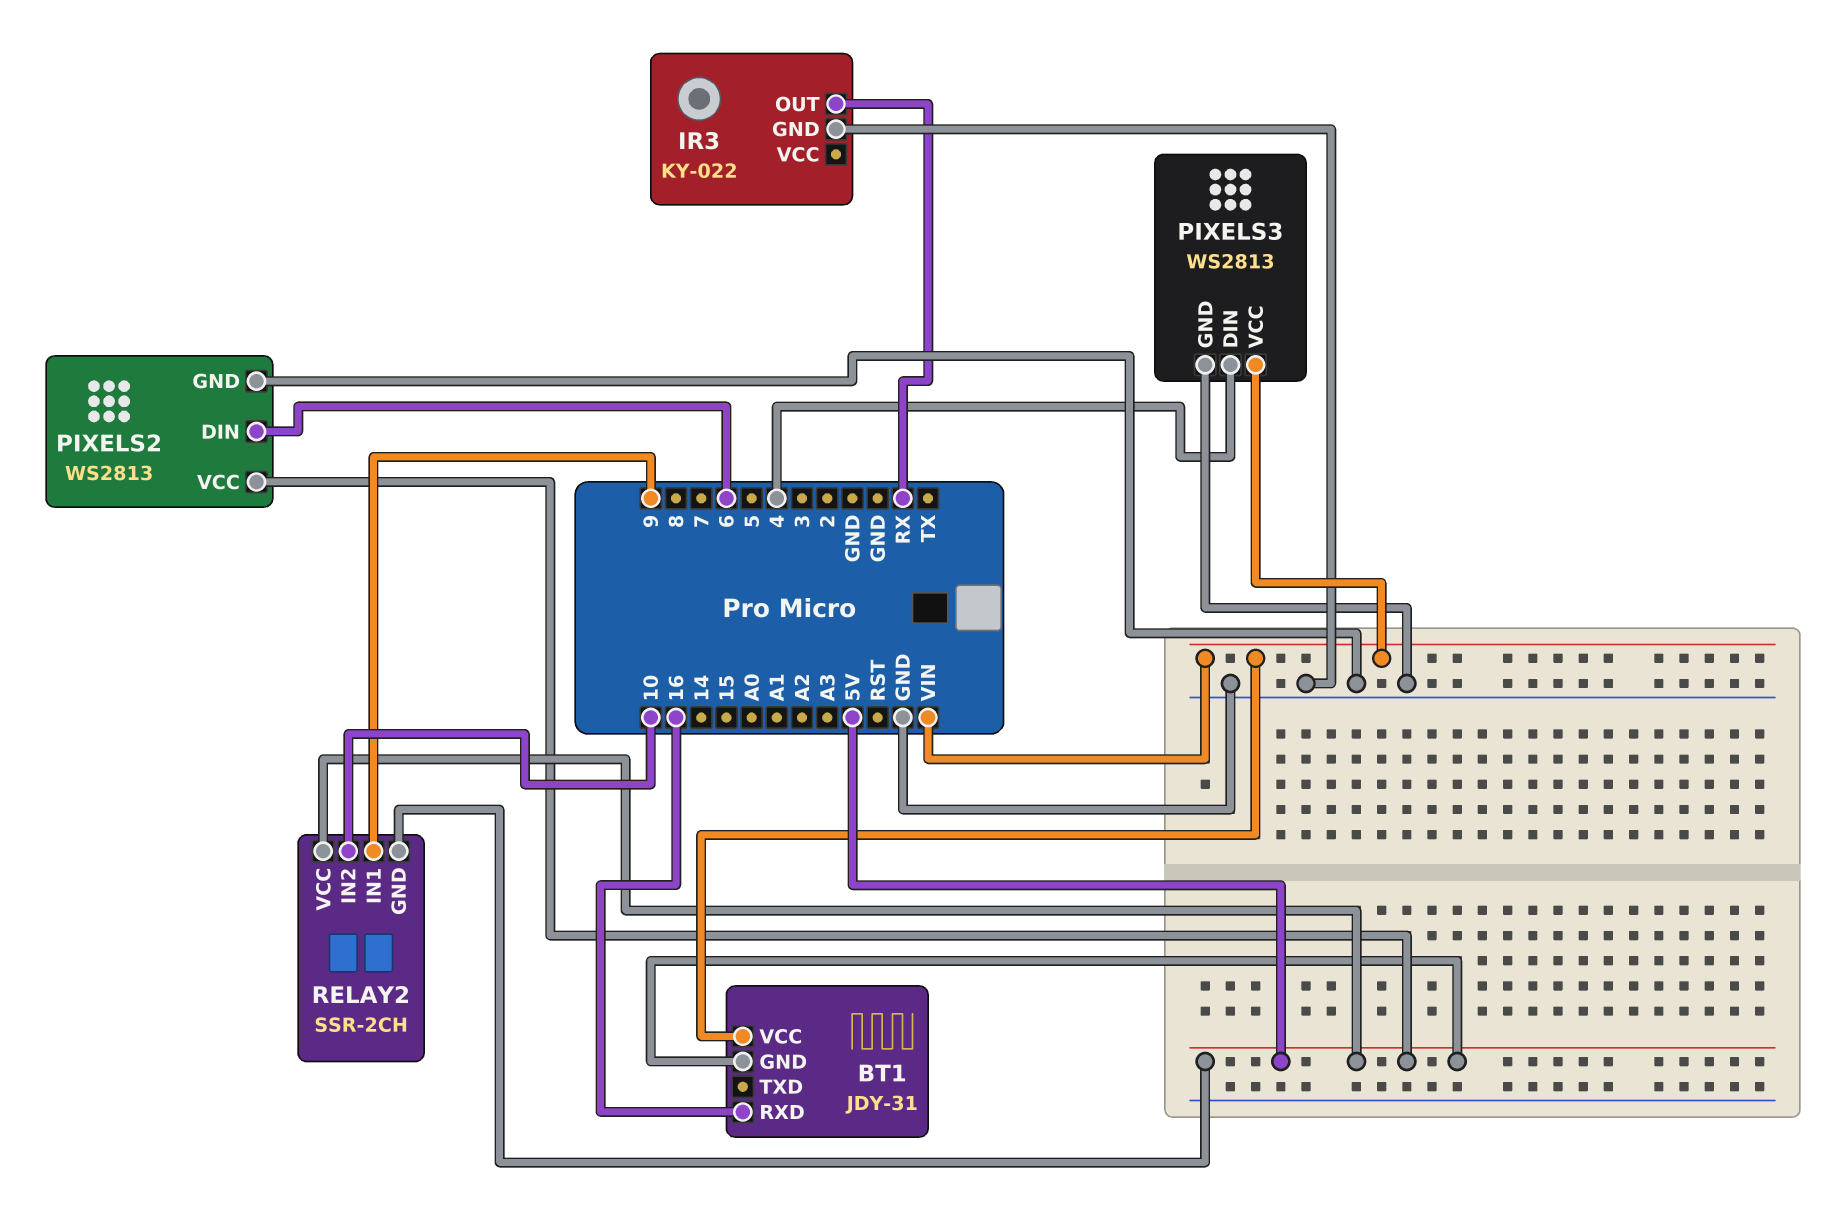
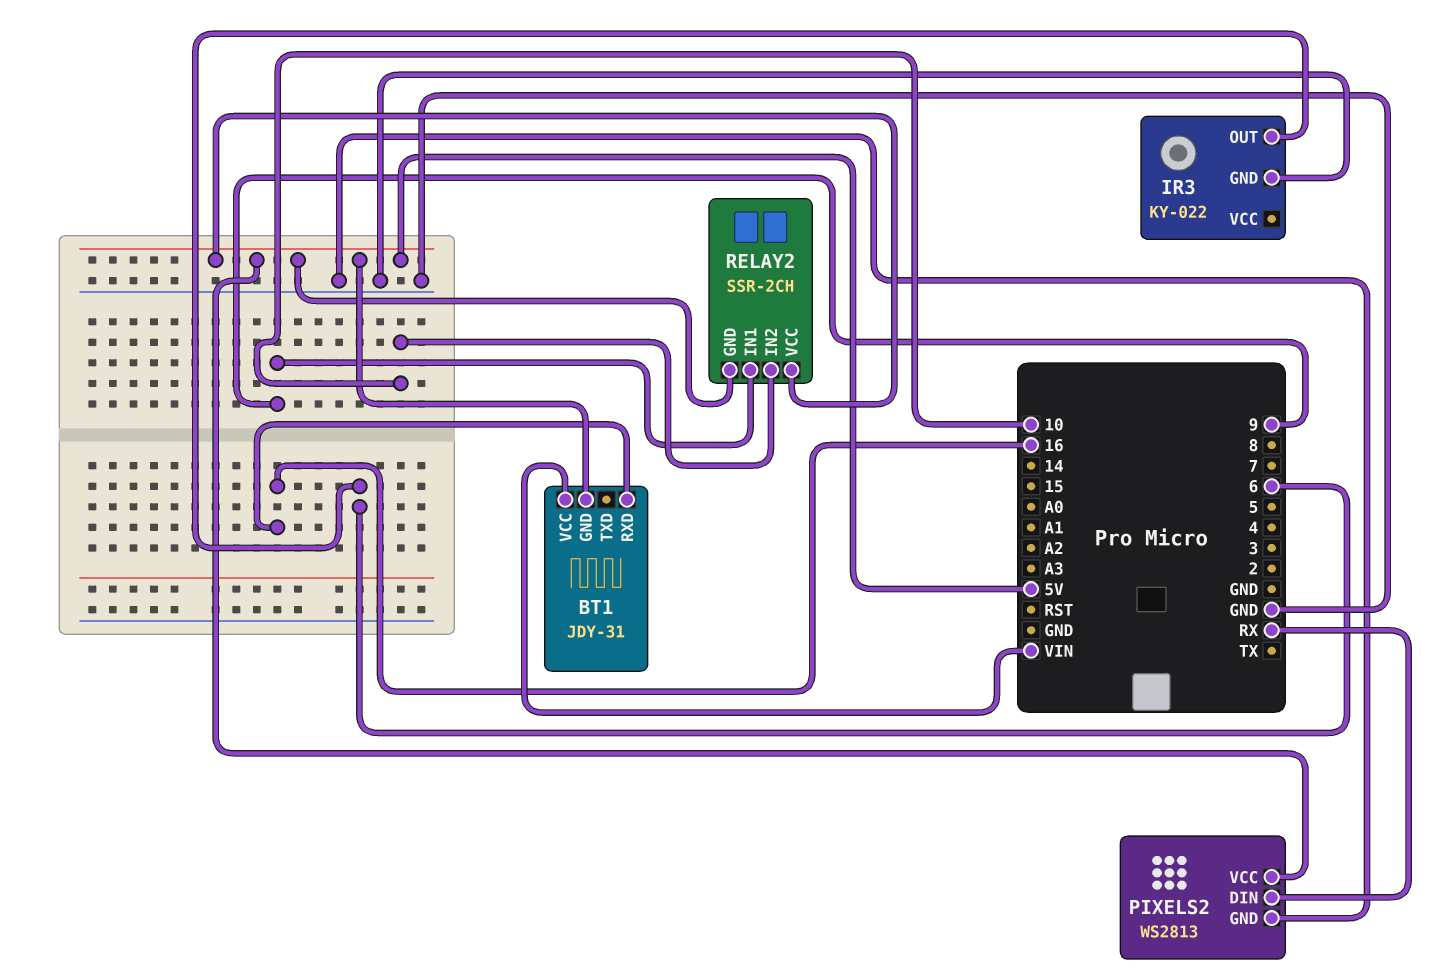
IR3 pin OUT: RX -> 6
PIXELS2 pin DIN: 6 -> RX
PIXELS3: WS2813 -> none
PIXELS3 pin DIN: 4 -> none
PIXELS3 pin GND: GND -> none
PIXELS3 pin VCC: VIN -> none

